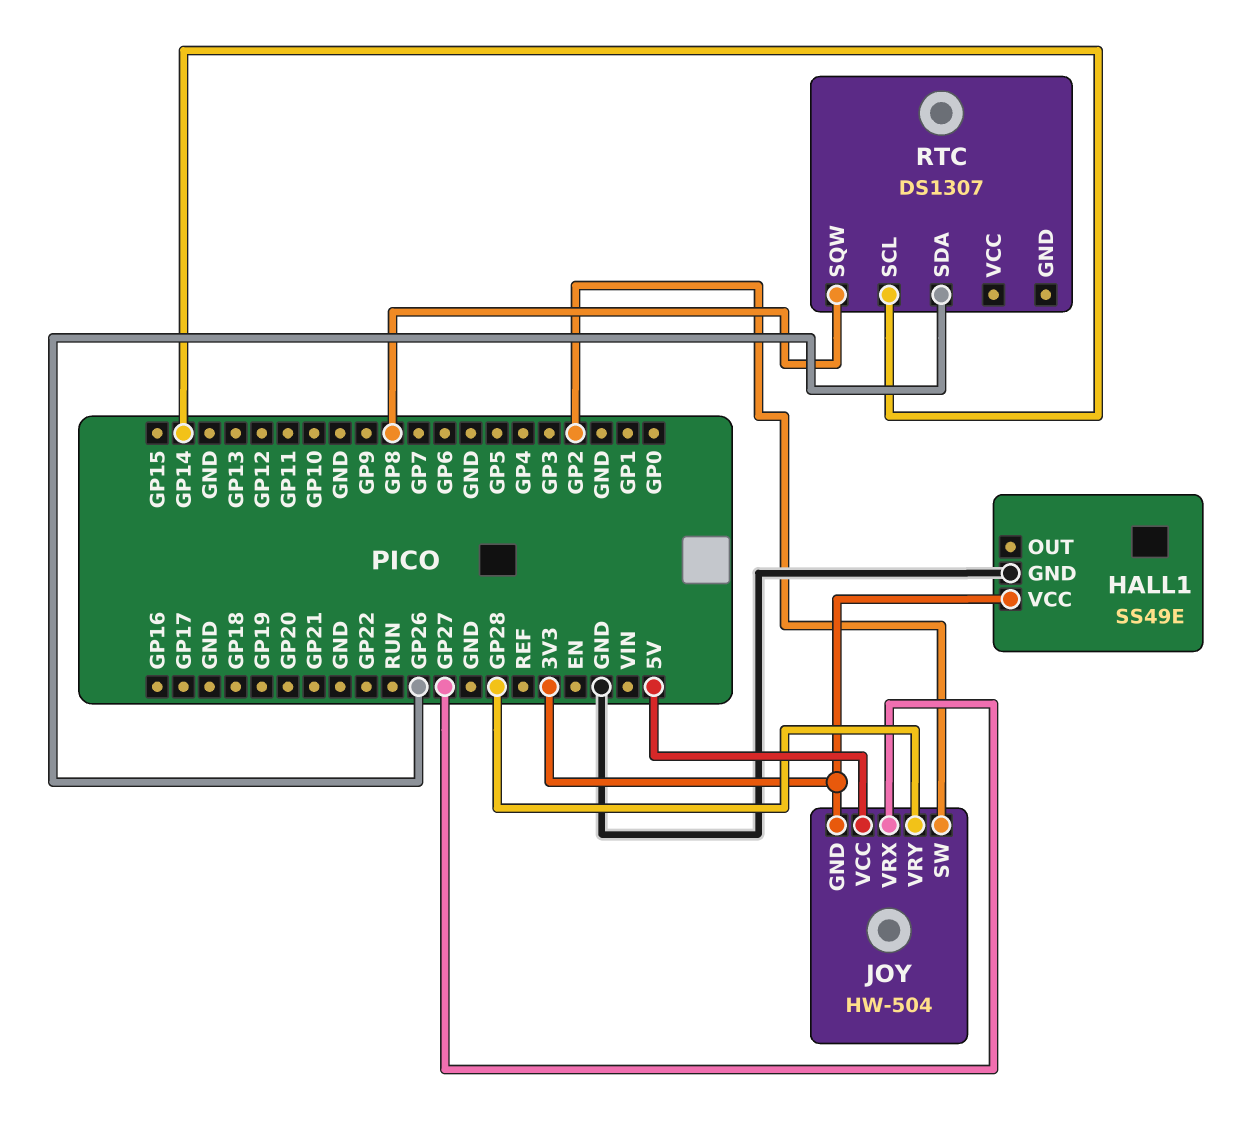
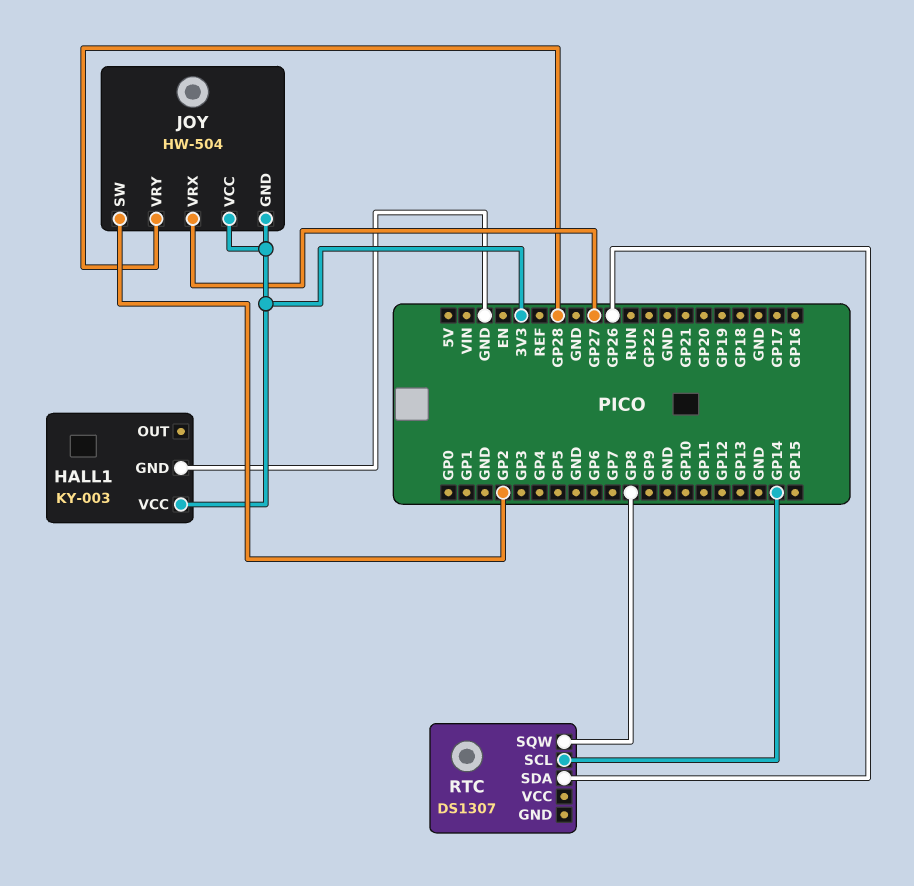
HALL1: SS49E -> KY-003
JOY pin VCC: 5V -> 3V3

